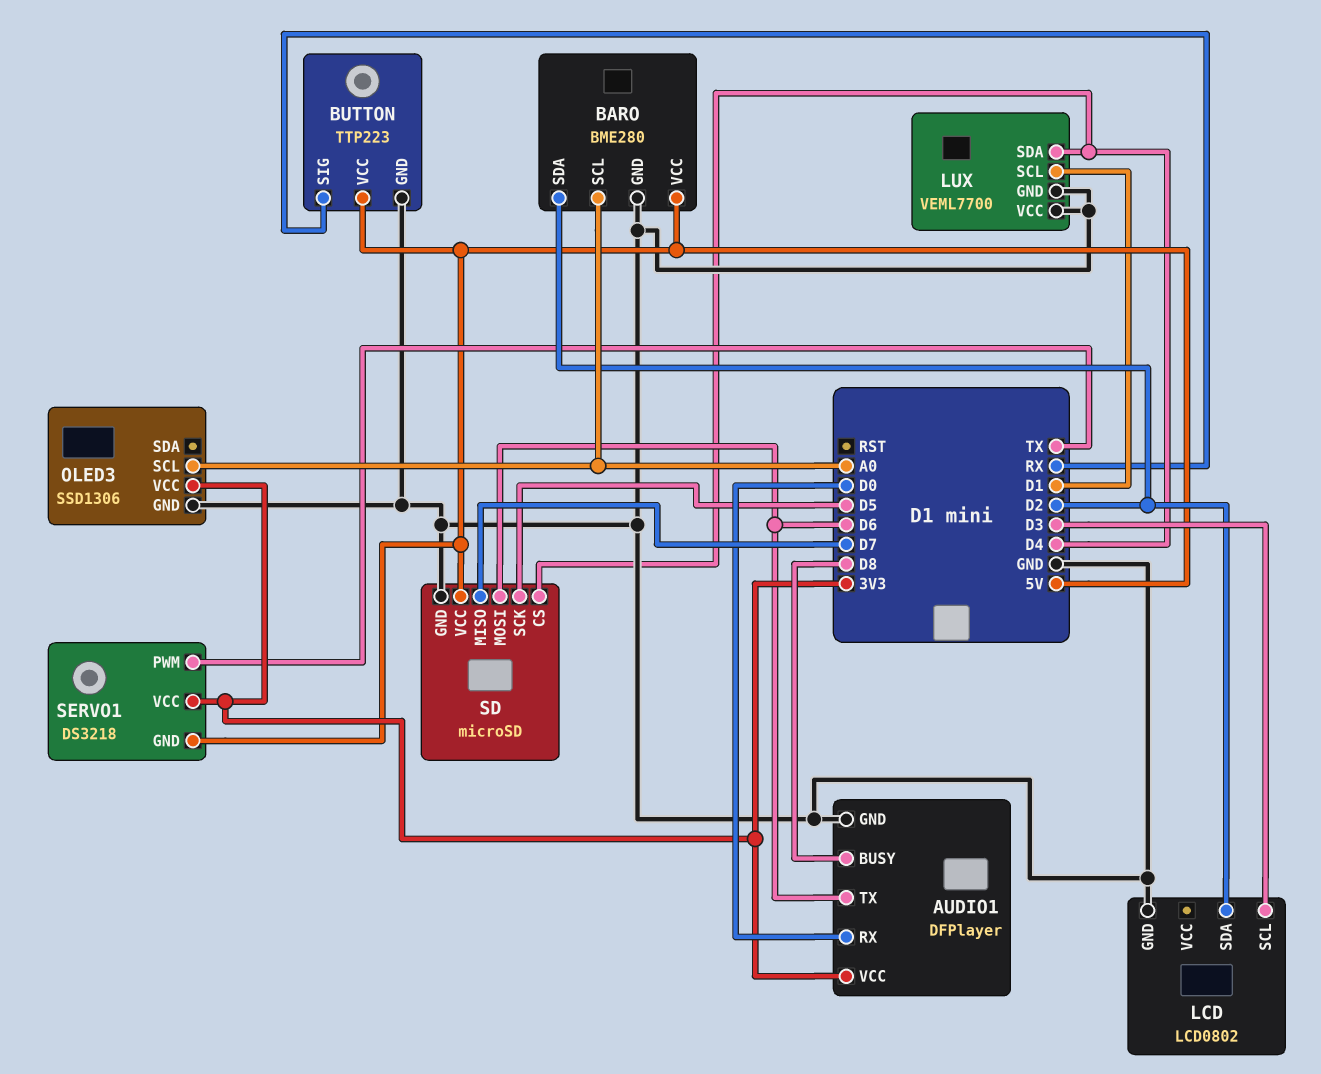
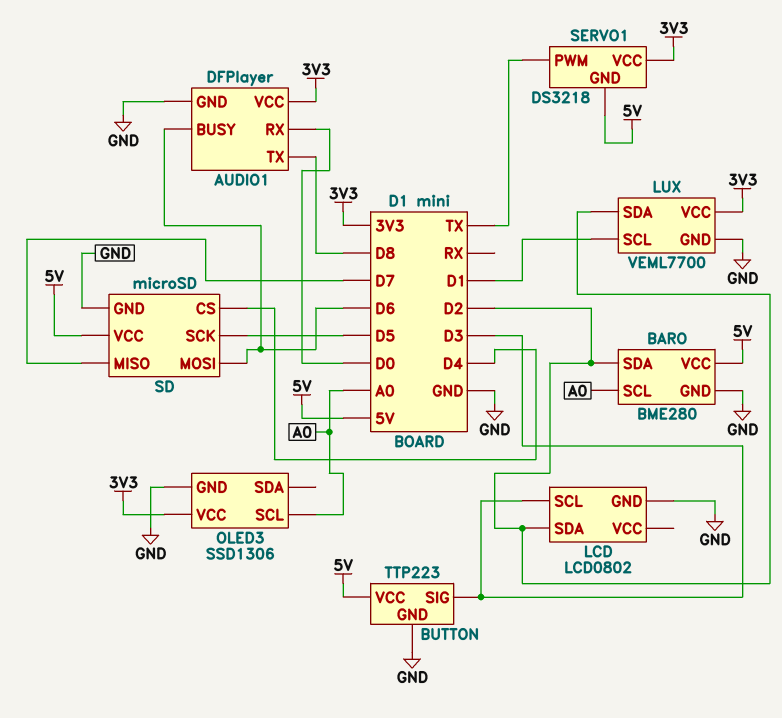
AUDIO1 pin BUSY: D8 -> D6
AUDIO1 pin TX: D6 -> D8
BUTTON pin SIG: RX -> D3
LUX pin SDA: D4 -> D2
LUX pin VCC: GND -> 3V3

